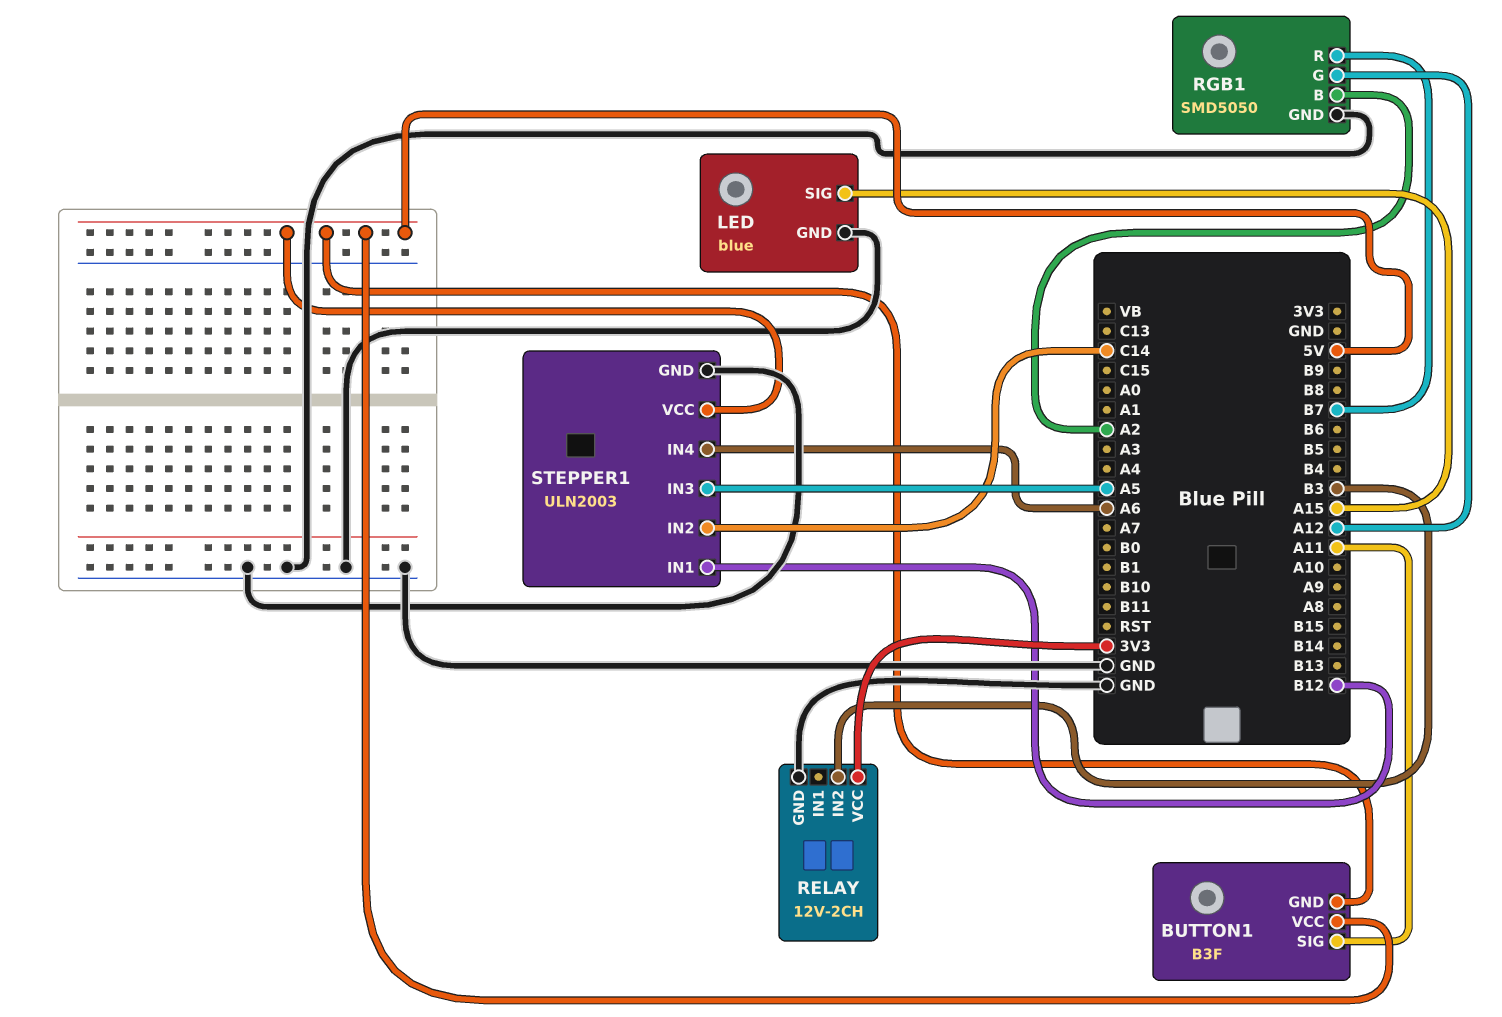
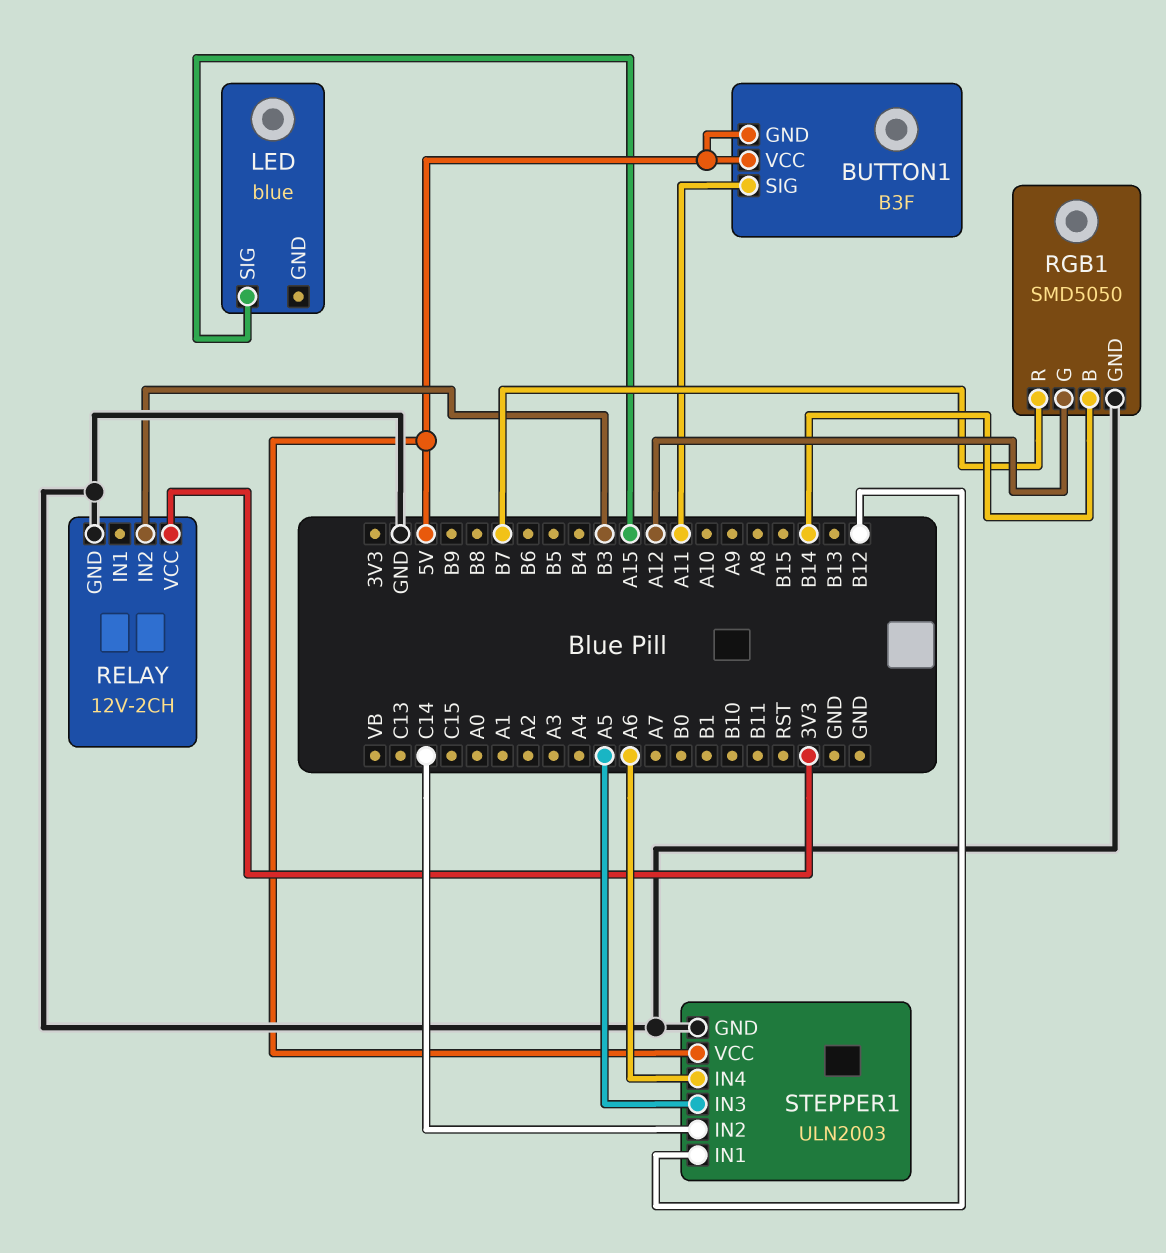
LED pin GND: GND -> none
RGB1 pin B: A2 -> B14

